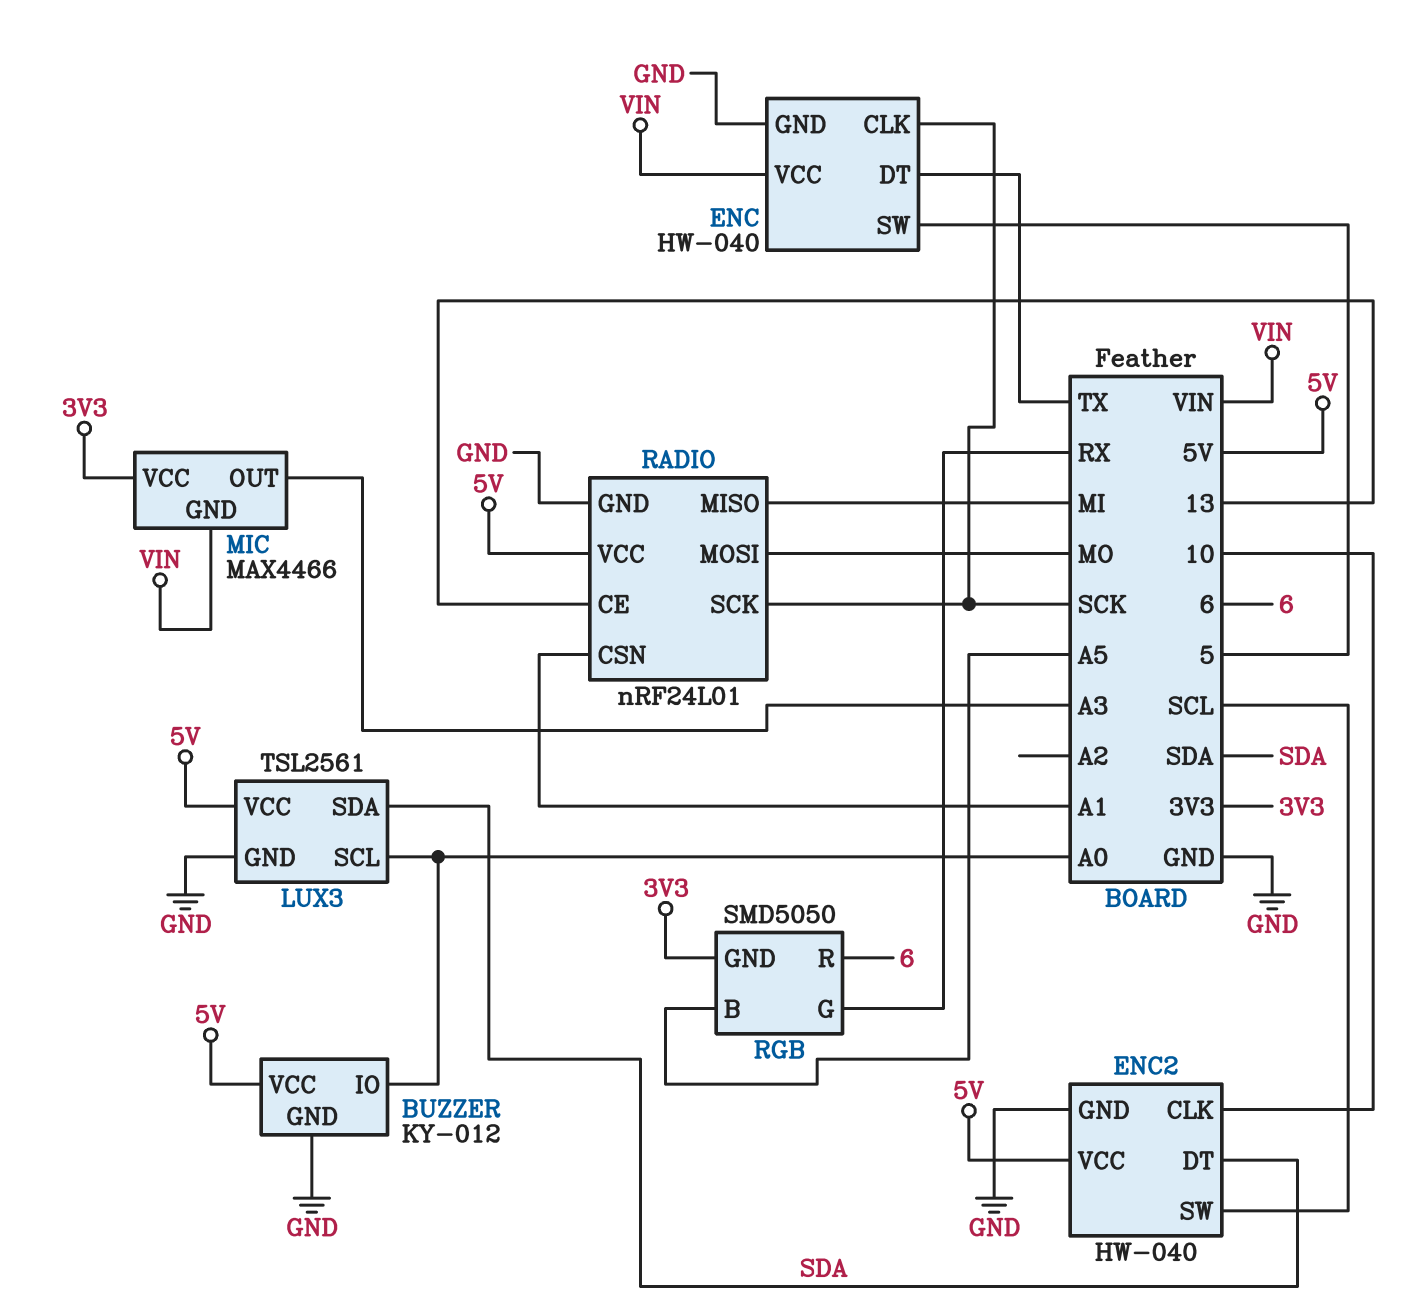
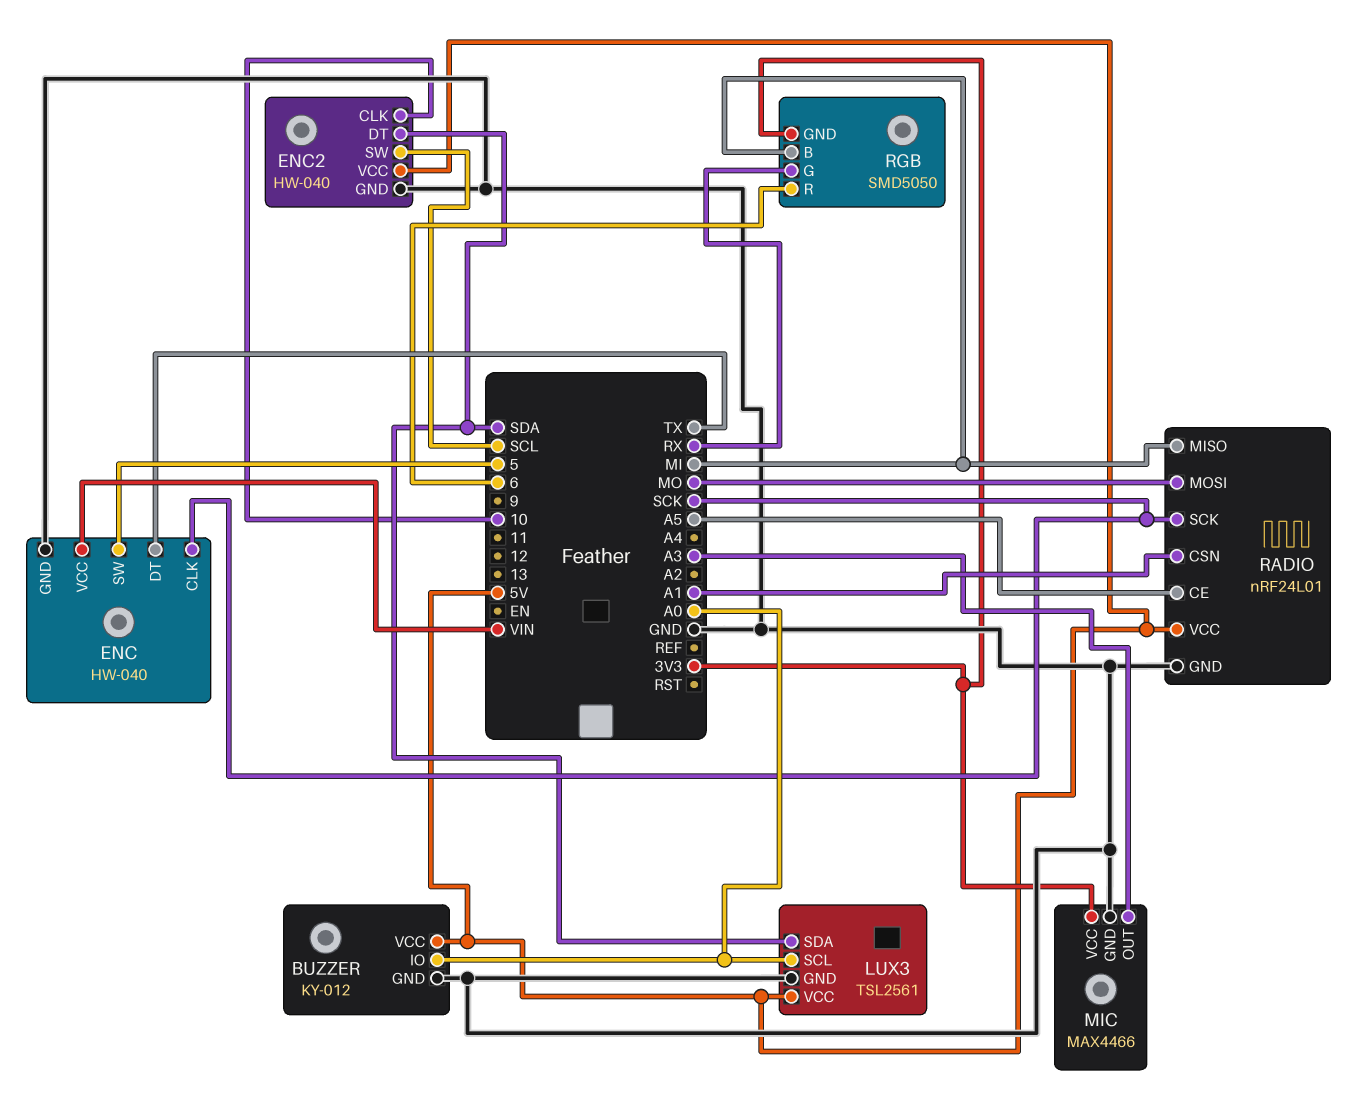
MIC pin GND: VIN -> GND
RADIO pin CE: 13 -> A5
RGB pin B: A5 -> MI

